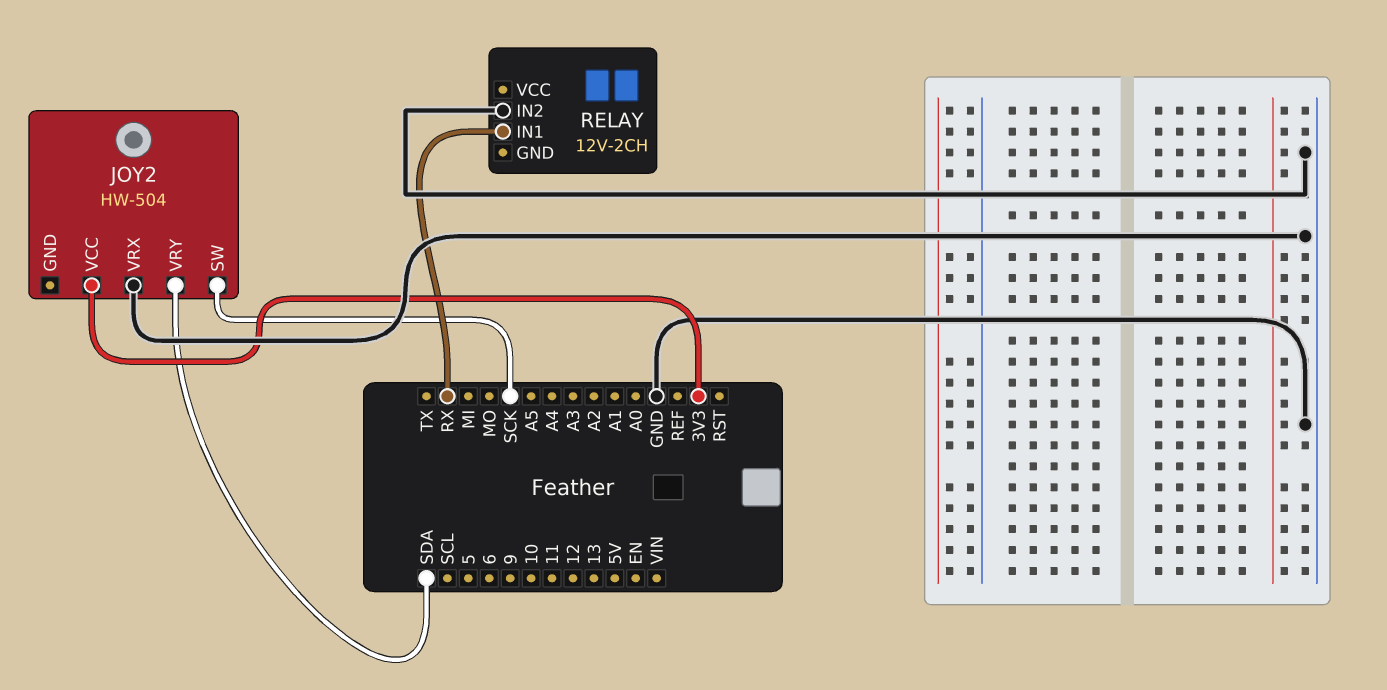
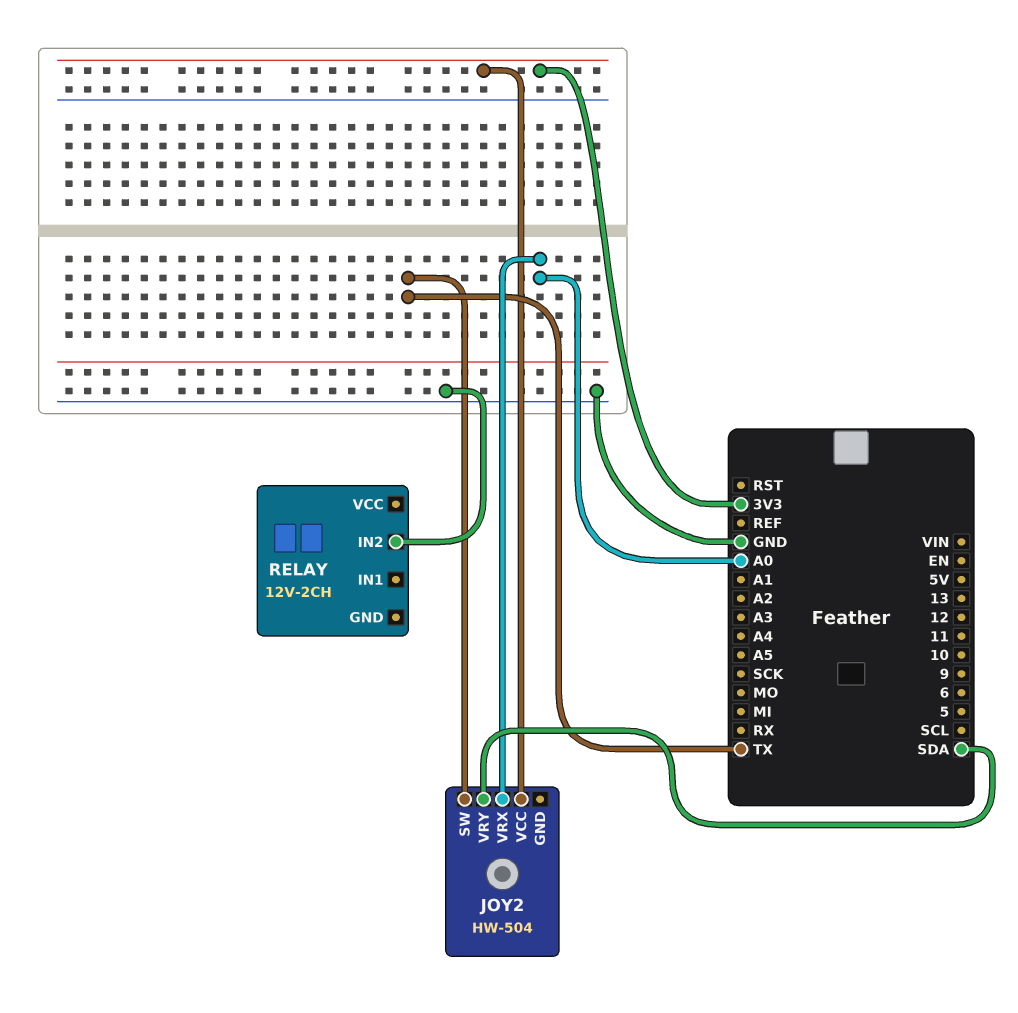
JOY2 pin SW: SCK -> TX
JOY2 pin VRX: GND -> A0
RELAY pin IN1: RX -> none

